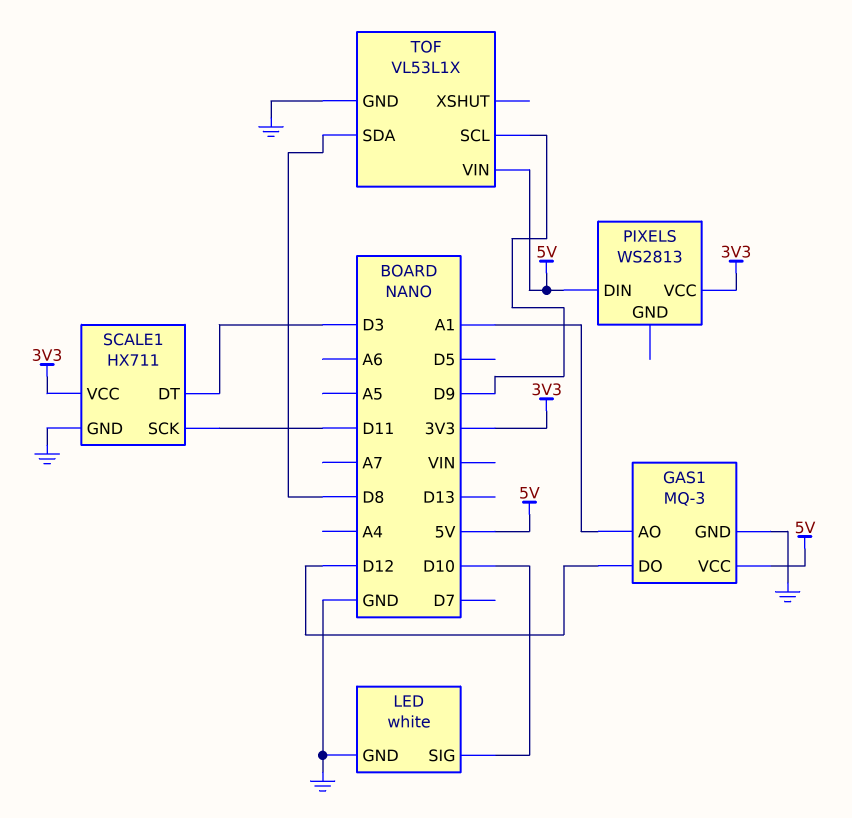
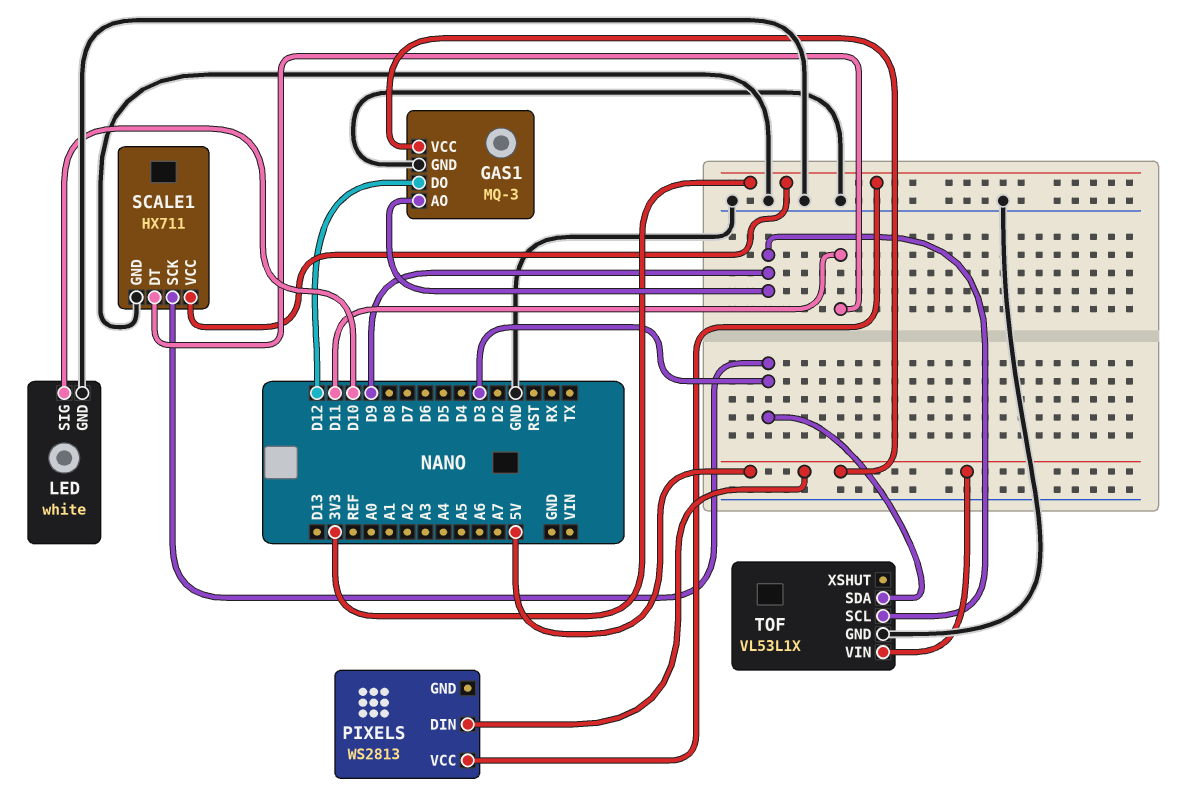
GAS1 pin AO: A1 -> D9
SCALE1 pin DT: D3 -> D11
SCALE1 pin SCK: D11 -> D3
TOF pin SDA: D8 -> D3

